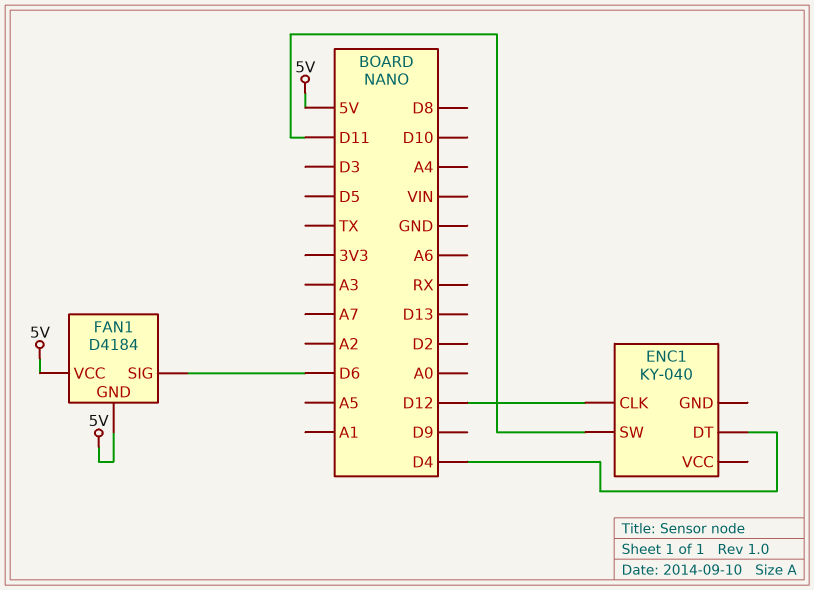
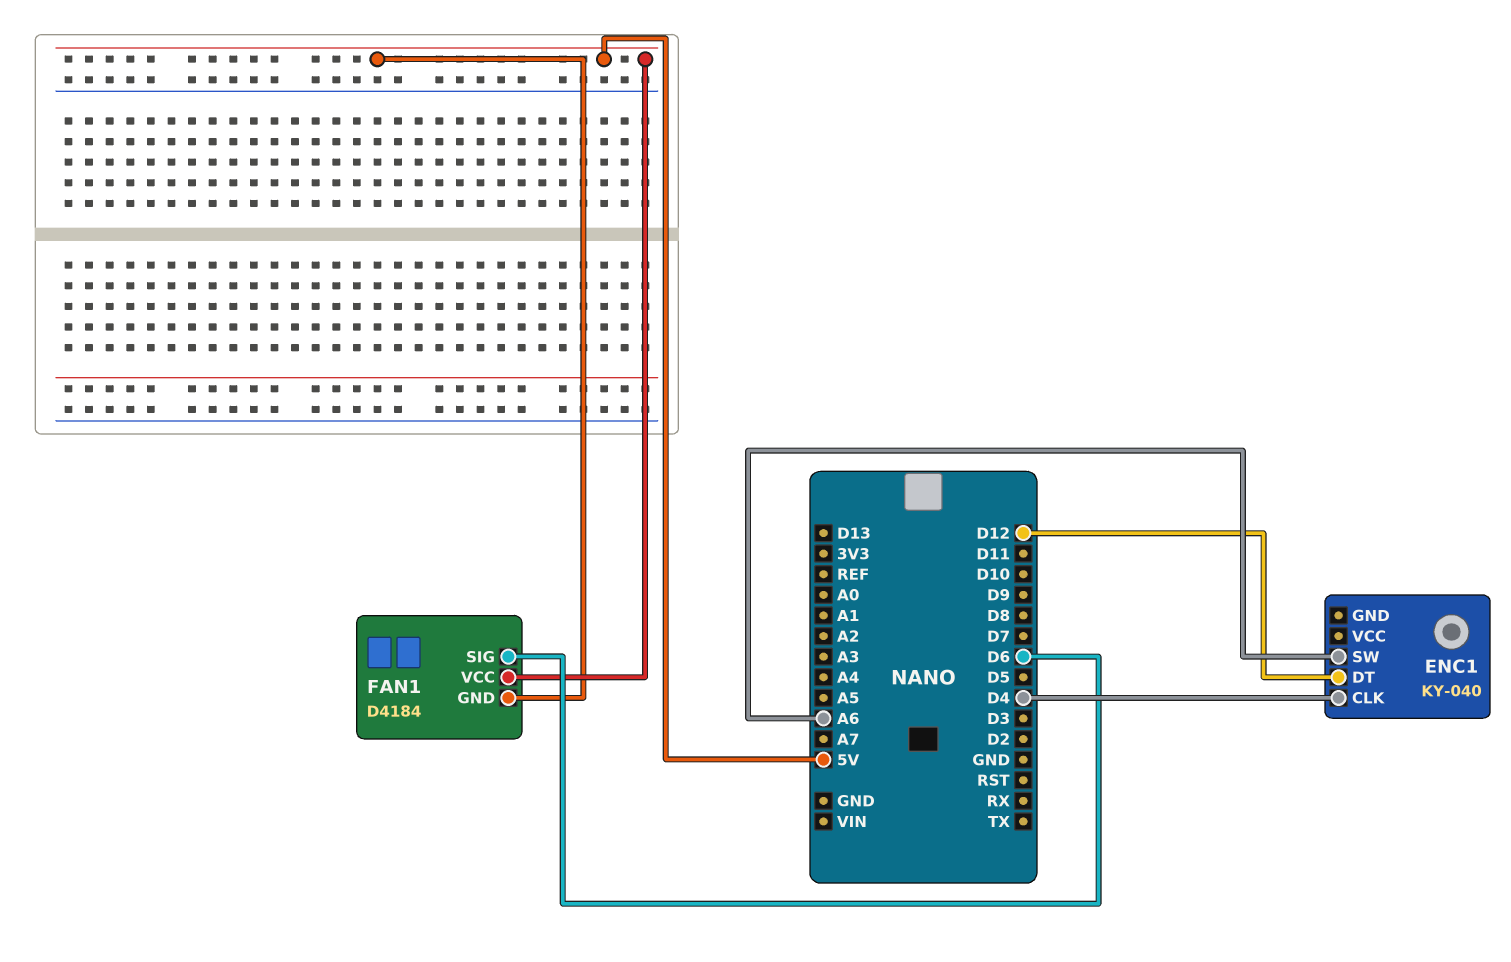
ENC1 pin CLK: D12 -> D4
ENC1 pin DT: D4 -> D12
ENC1 pin SW: D11 -> A6

